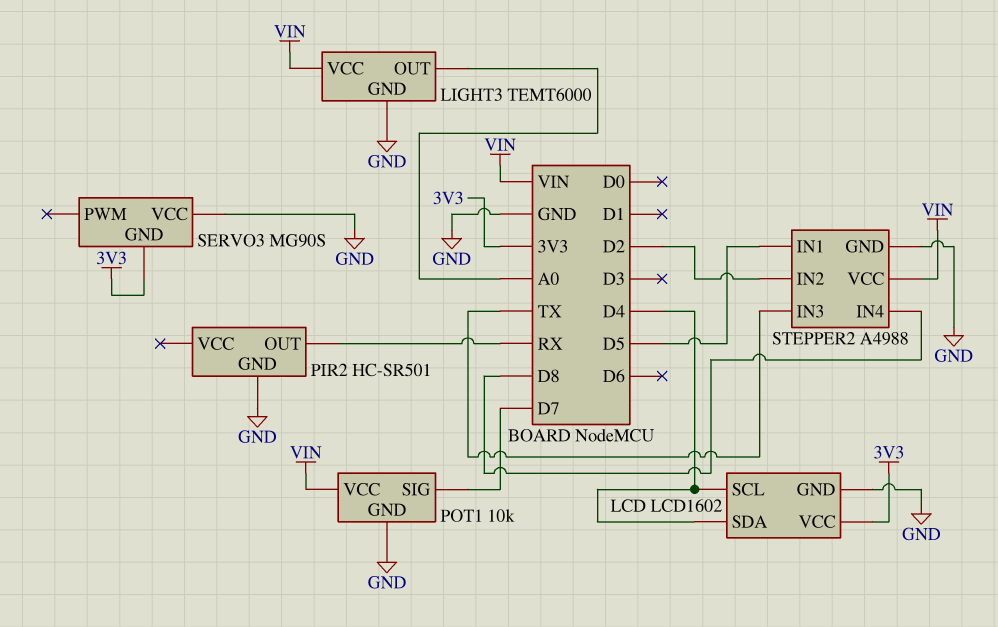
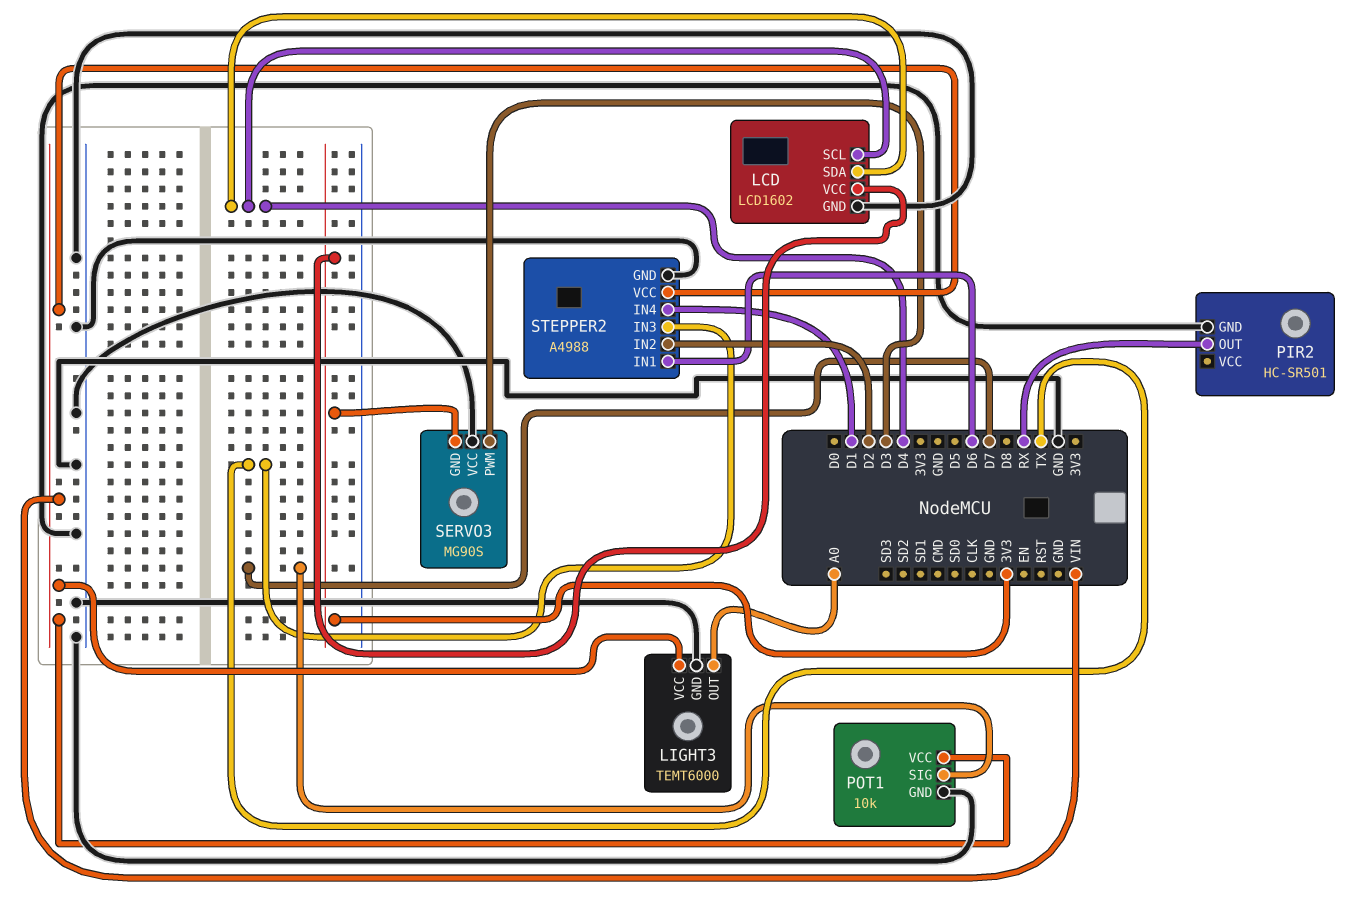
SERVO3 pin PWM: none -> D3
STEPPER2 pin IN1: D5 -> D6
STEPPER2 pin IN4: D8 -> D1

